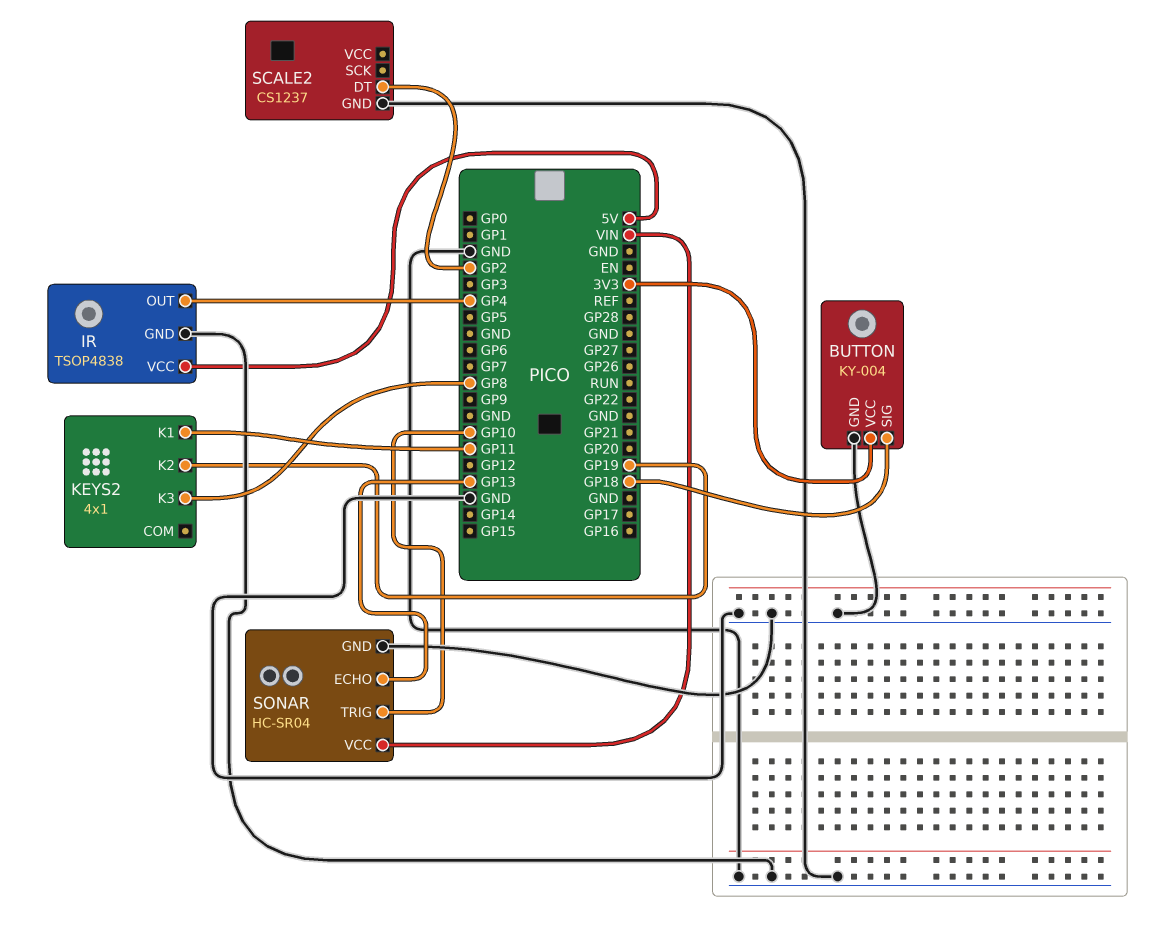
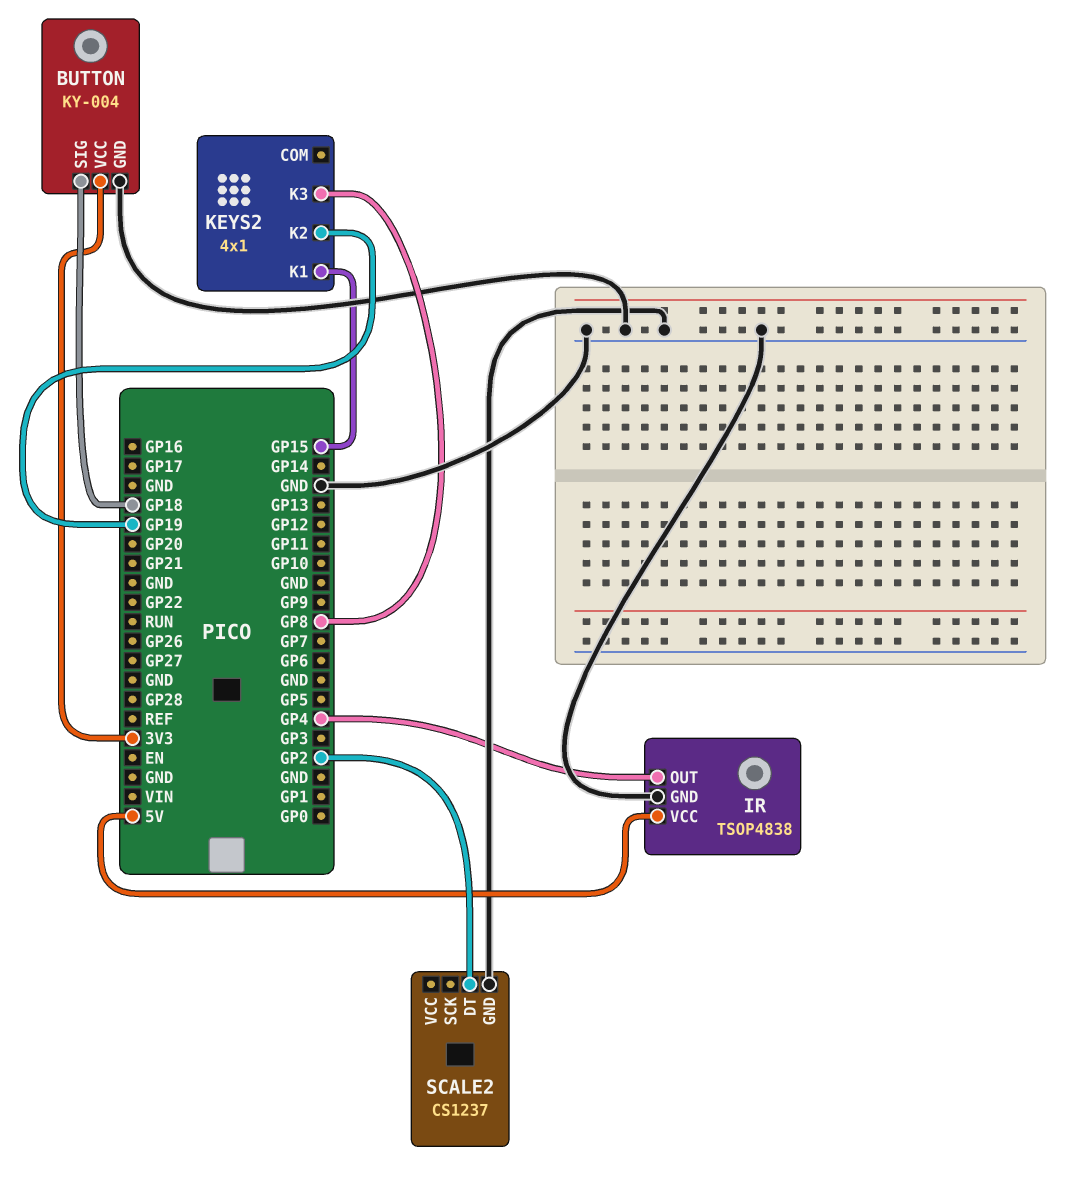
KEYS2 pin K1: GP11 -> GP15
SONAR: HC-SR04 -> none
SONAR pin ECHO: GP13 -> none
SONAR pin GND: GND -> none
SONAR pin TRIG: GP10 -> none
SONAR pin VCC: VIN -> none

